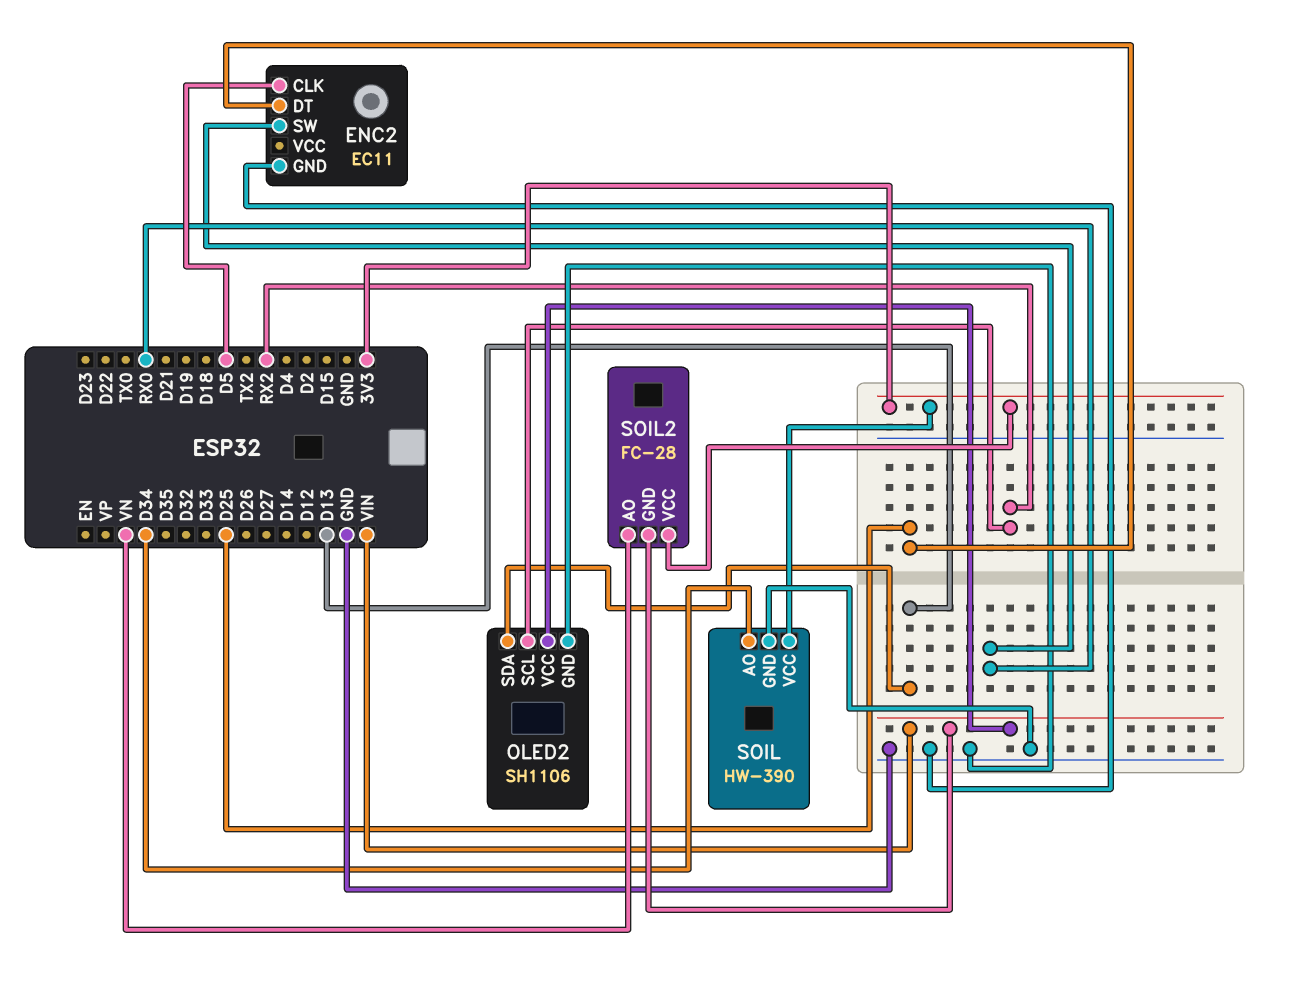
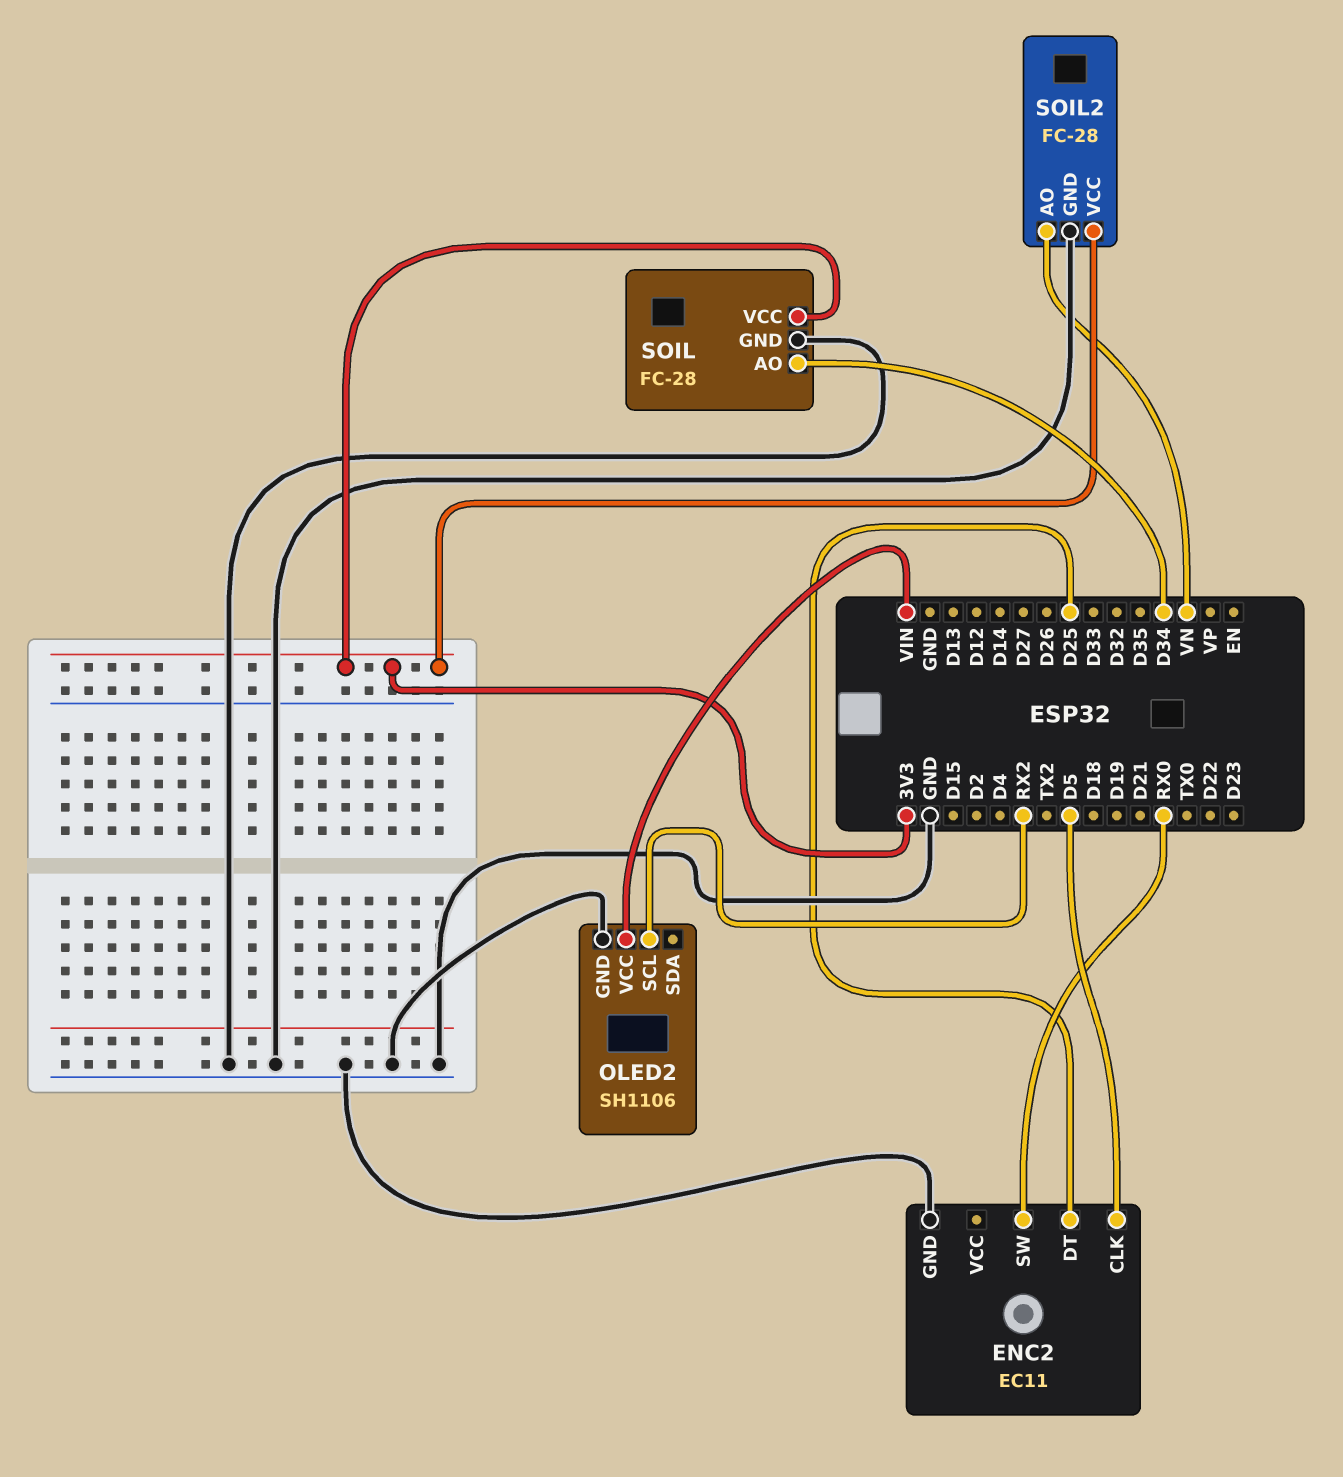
OLED2 pin SDA: D13 -> none
SOIL: HW-390 -> FC-28
SOIL2 pin GND: VIN -> GND

